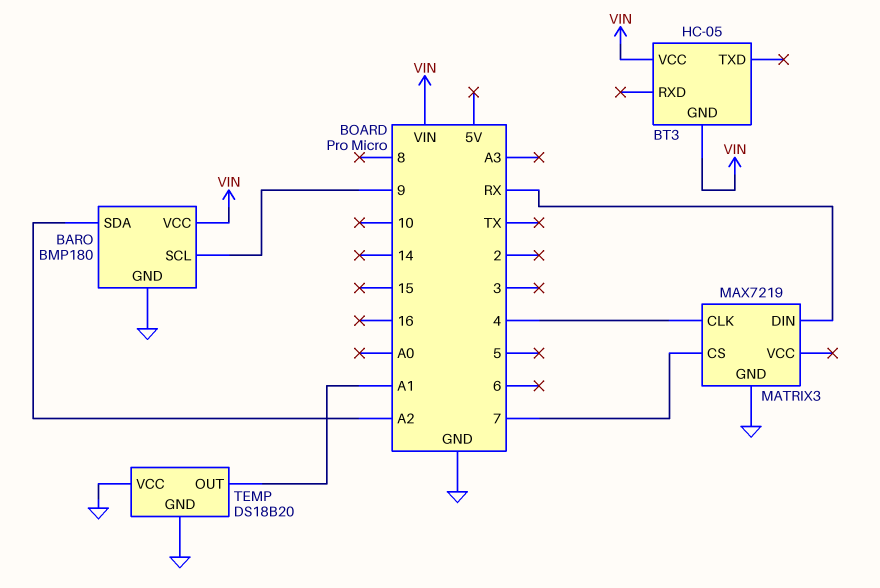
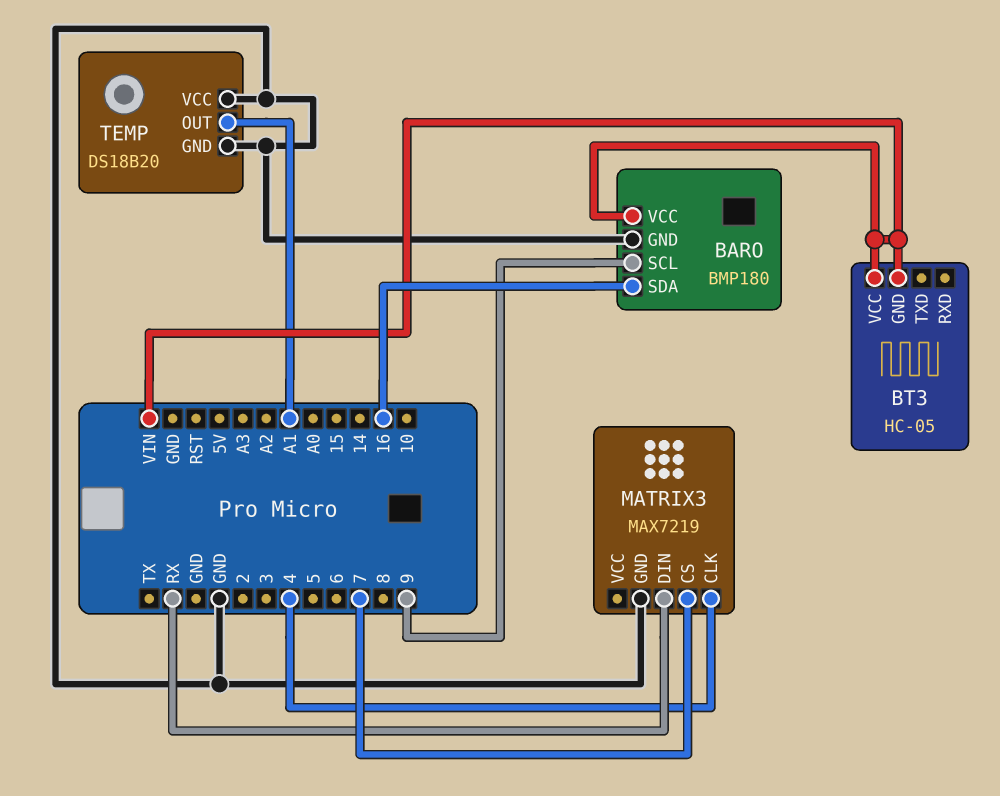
BARO pin SDA: A2 -> 16

